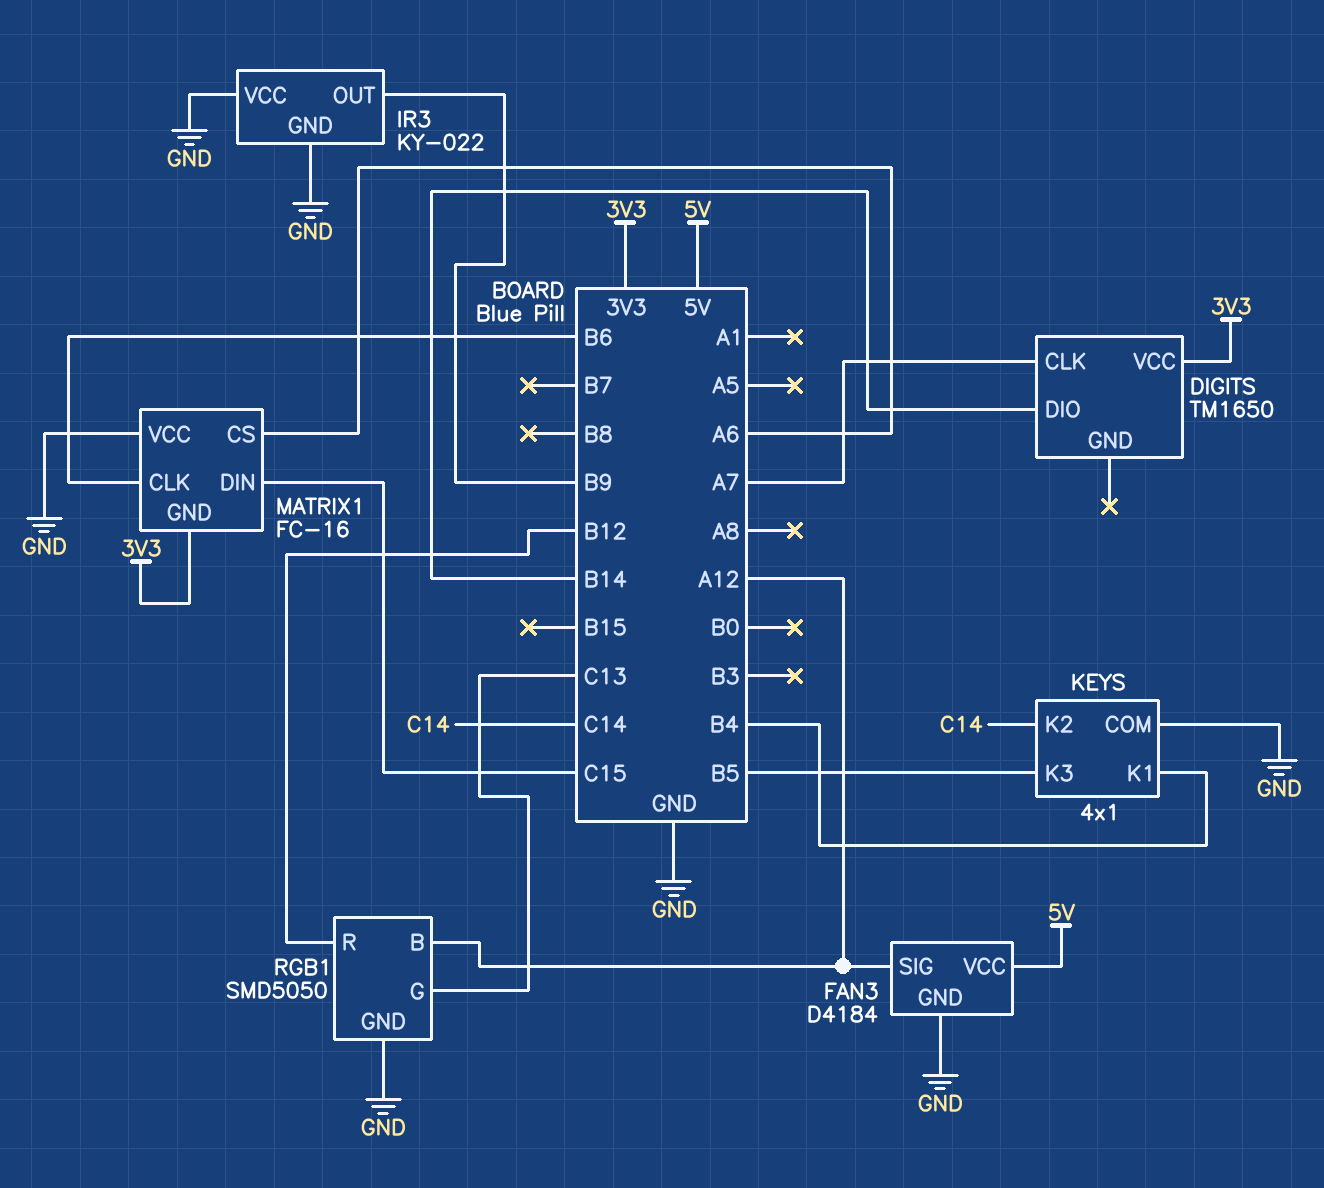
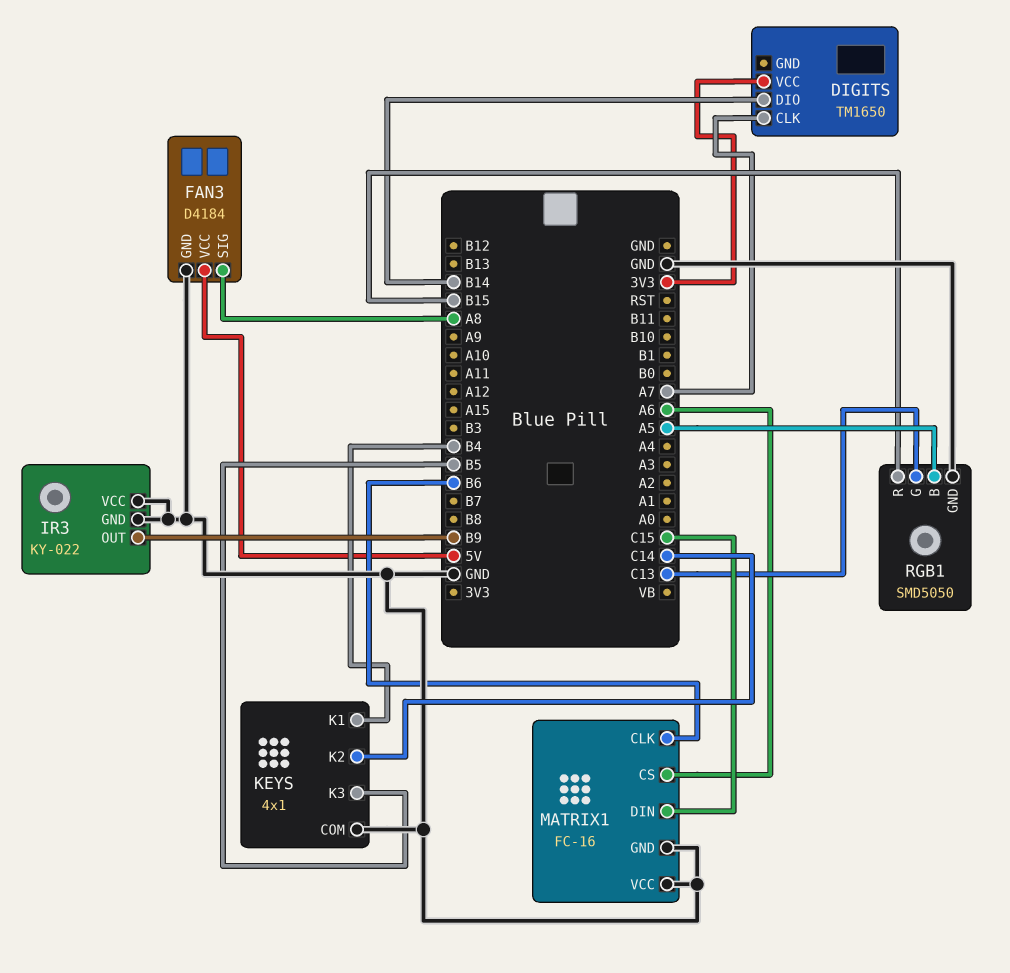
FAN3 pin SIG: A12 -> A8
MATRIX1 pin GND: 3V3 -> GND
RGB1 pin B: A12 -> A5
RGB1 pin R: B12 -> B15

